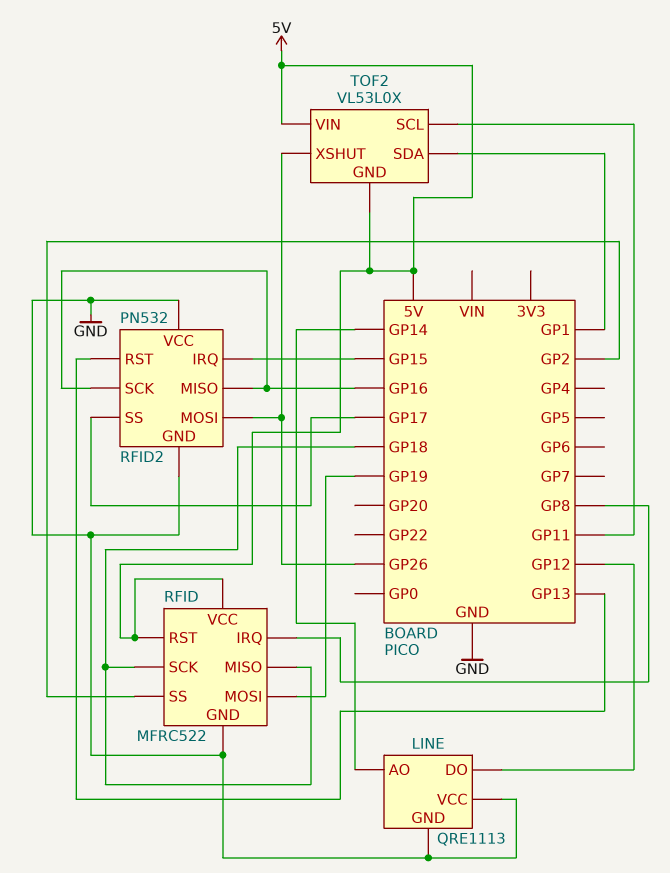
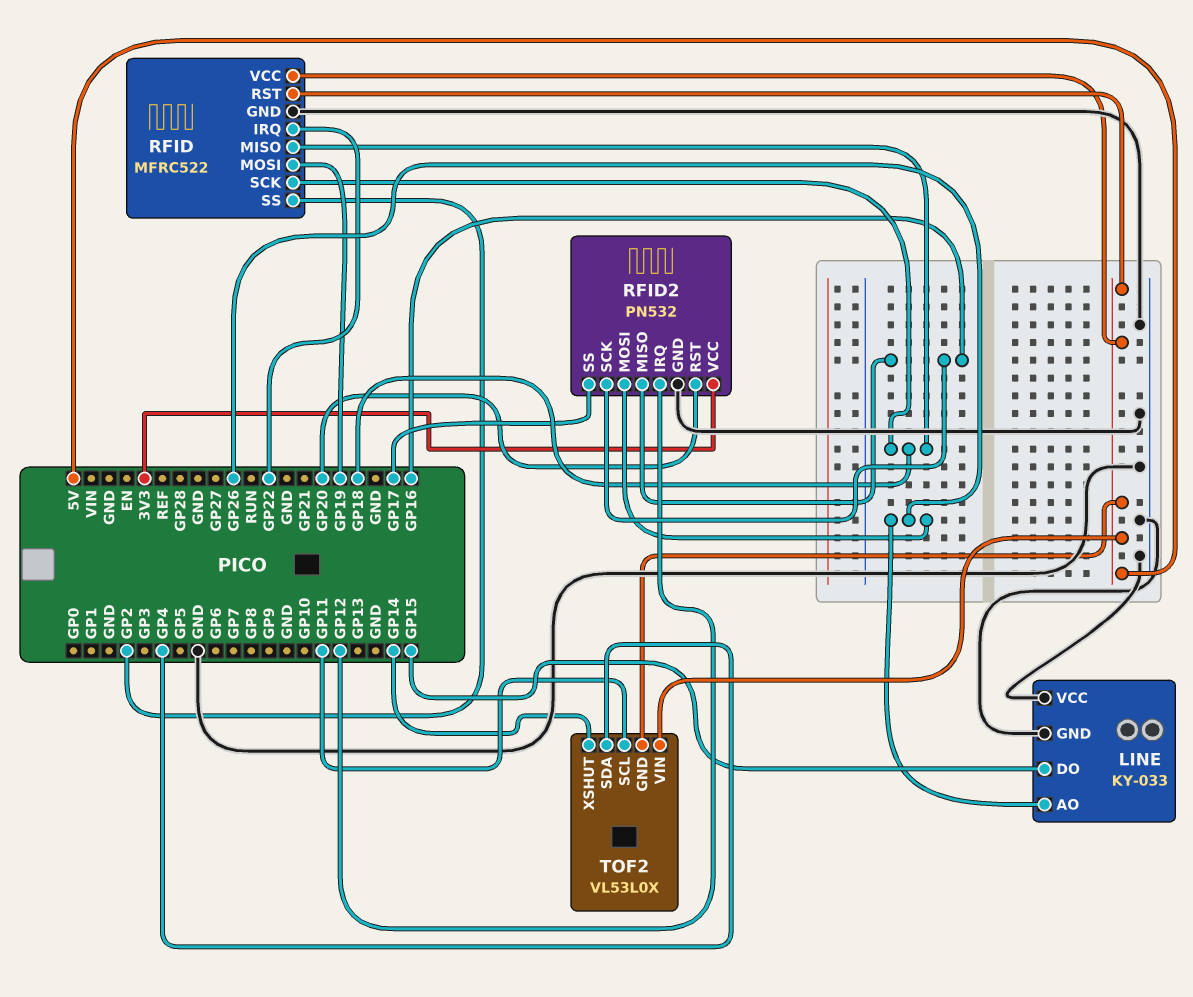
LINE: QRE1113 -> KY-033
LINE pin AO: GP14 -> GP26
LINE pin DO: GP12 -> GP15
RFID pin IRQ: GP8 -> GP22
RFID2 pin IRQ: GP15 -> GP12
RFID2 pin RST: GP13 -> GP20
RFID2 pin VCC: GND -> 3V3
TOF2 pin SDA: GP1 -> GP4
TOF2 pin XSHUT: GP26 -> GP14

